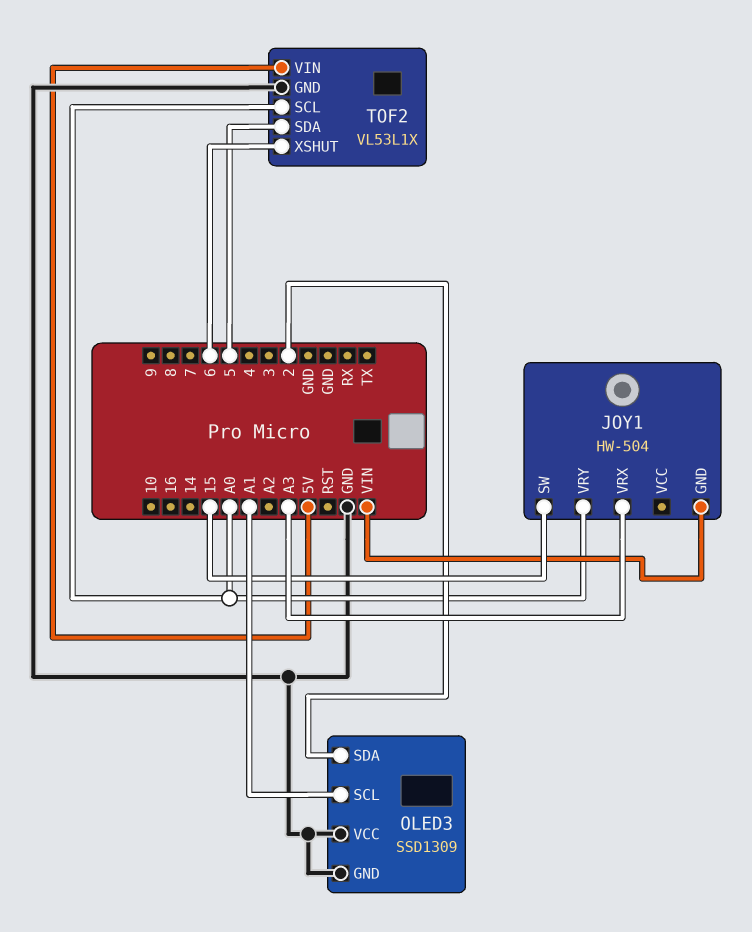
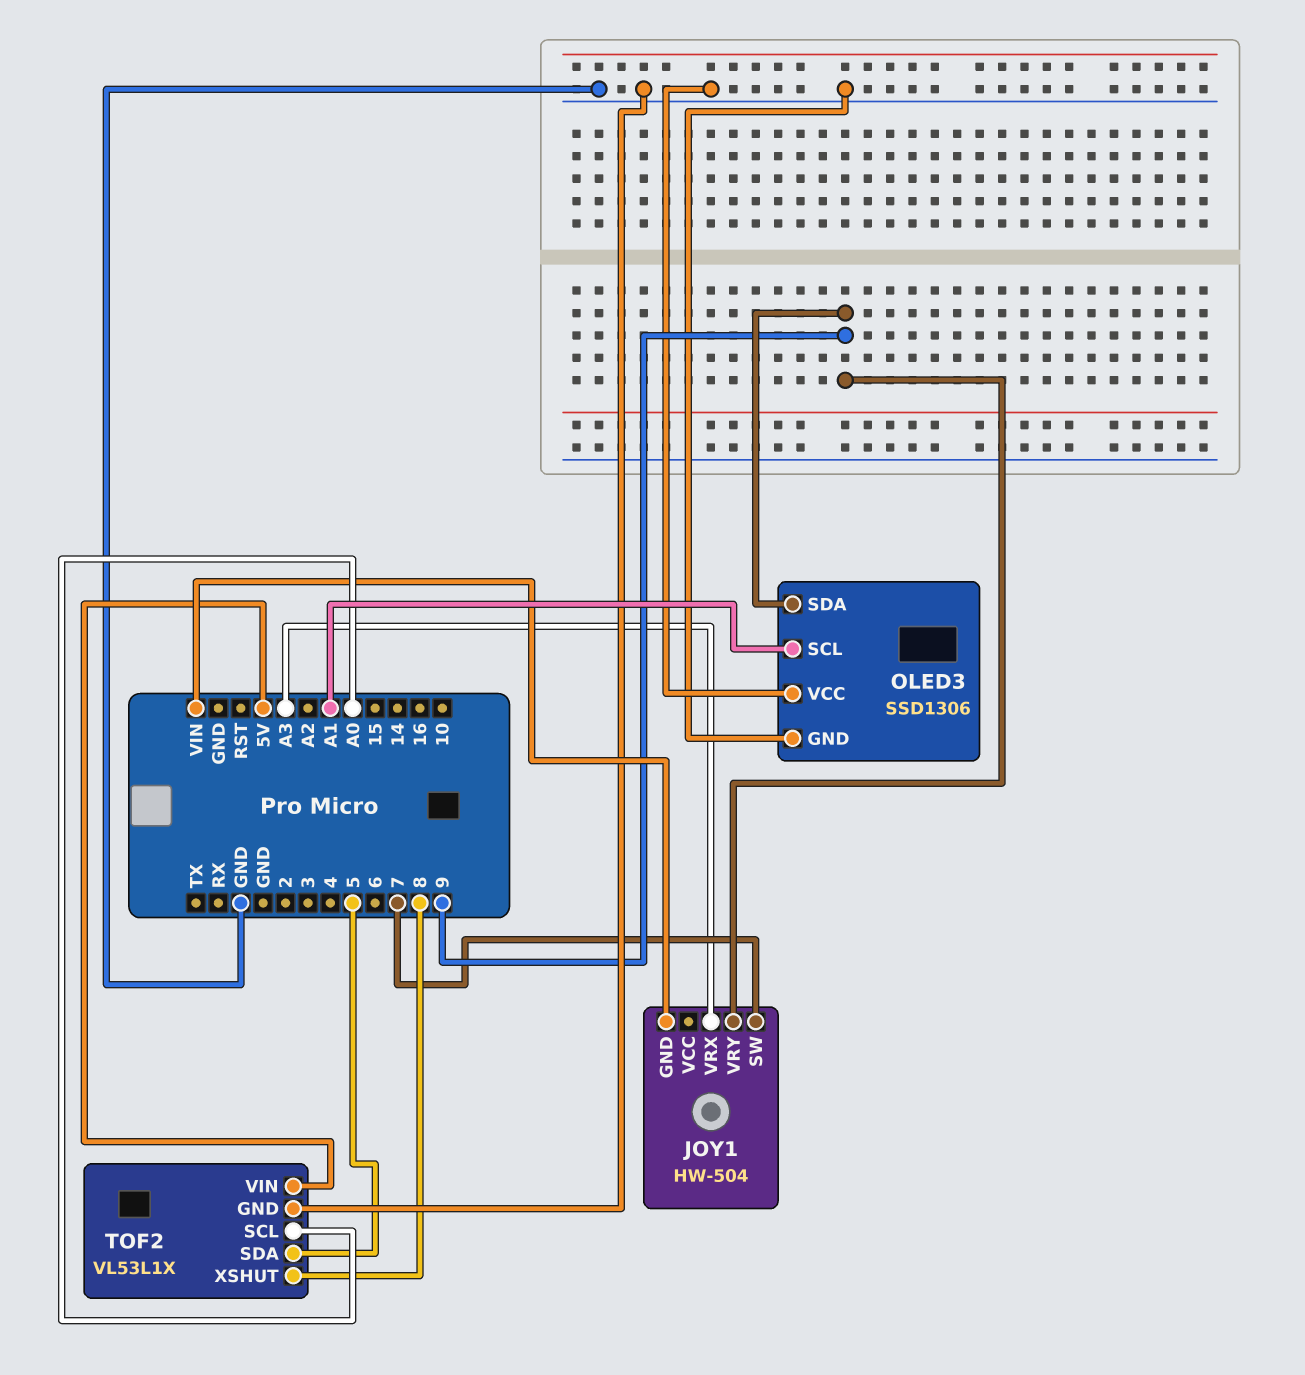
JOY1 pin SW: 15 -> 7
JOY1 pin VRY: A0 -> 9
OLED3: SSD1309 -> SSD1306
OLED3 pin SDA: 2 -> 9
TOF2 pin XSHUT: 6 -> 8

